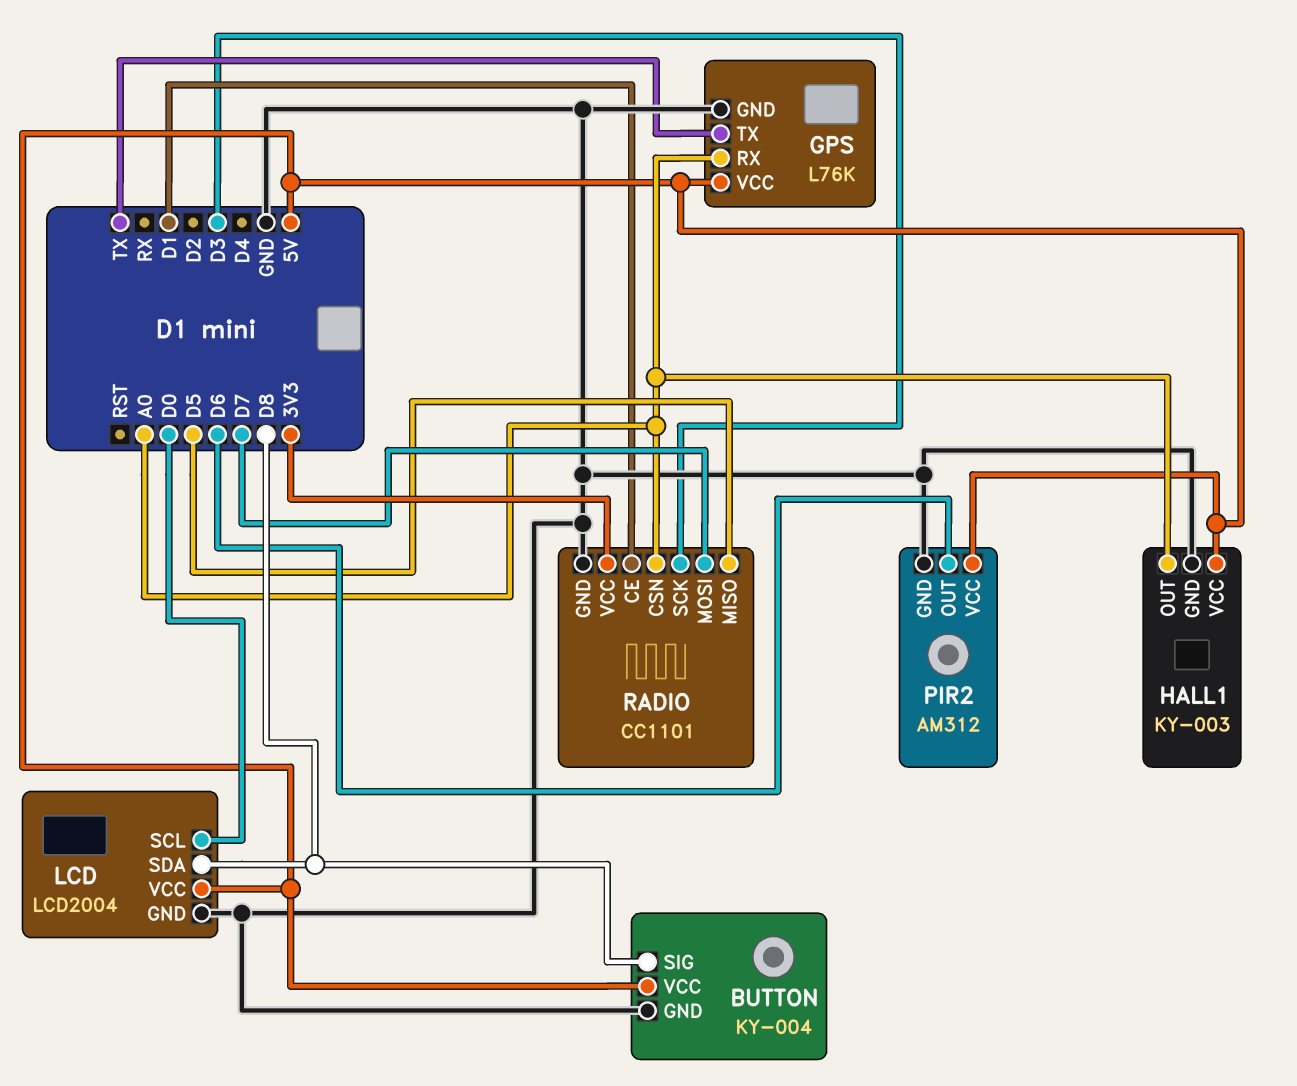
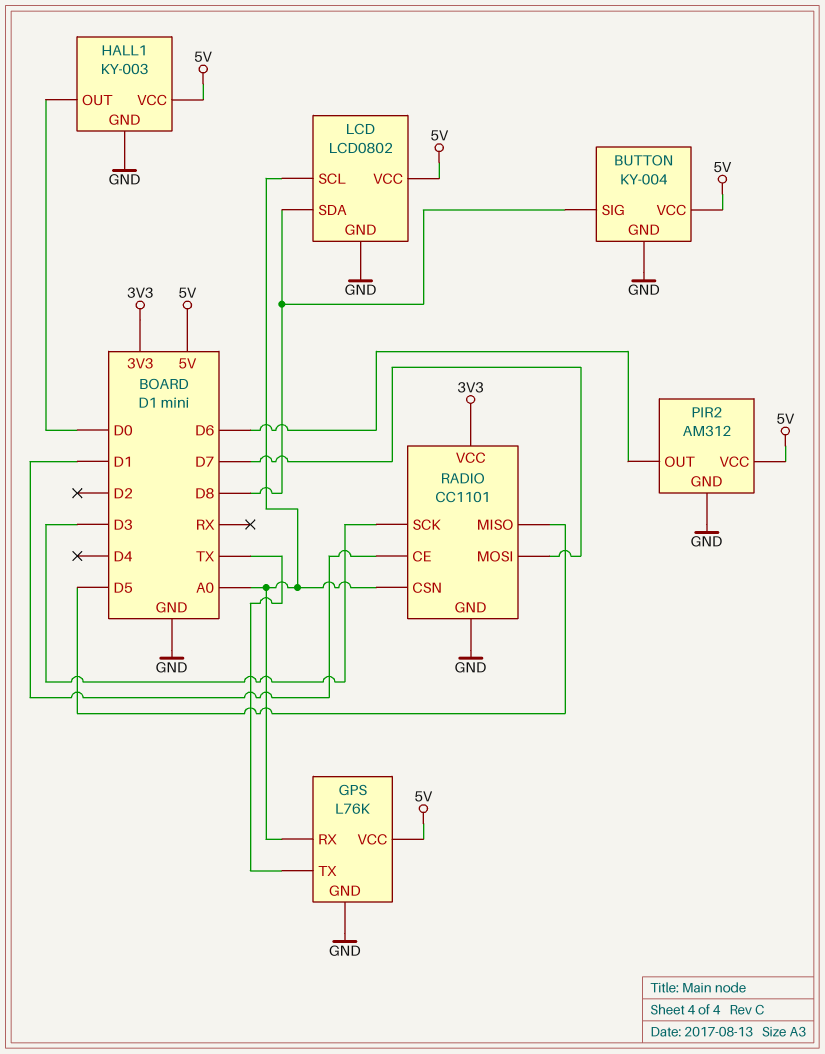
HALL1 pin OUT: A0 -> D0
LCD: LCD2004 -> LCD0802
LCD pin SCL: D0 -> A0

